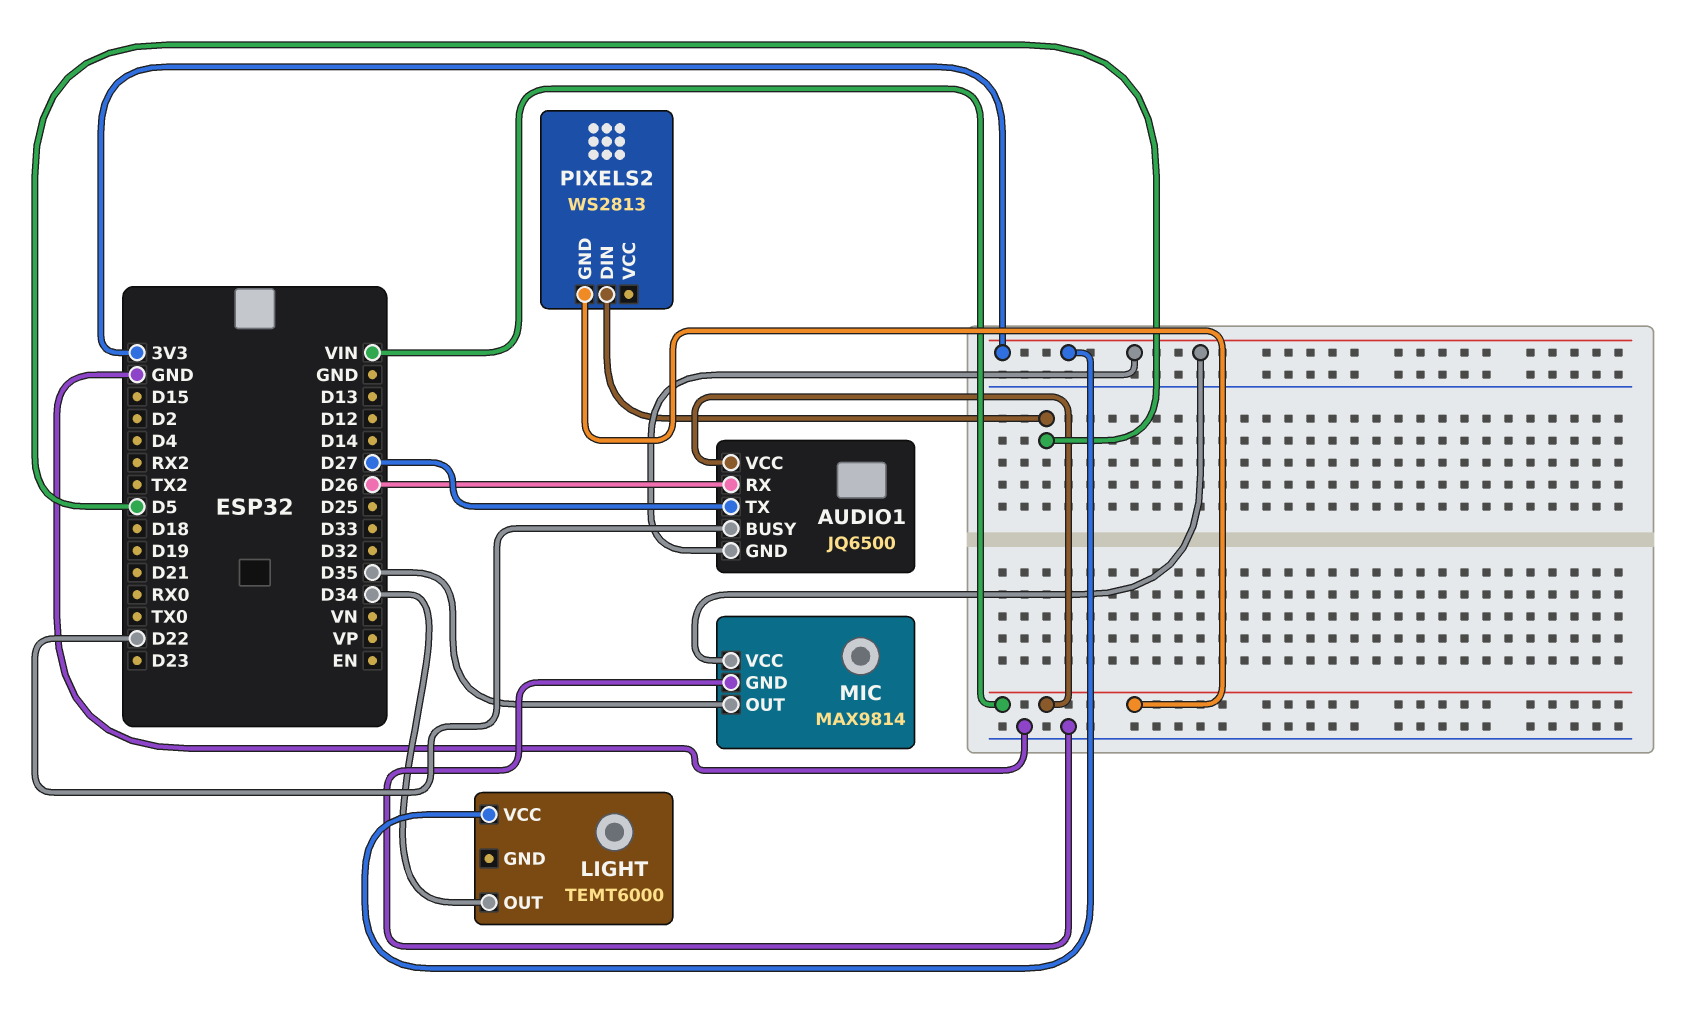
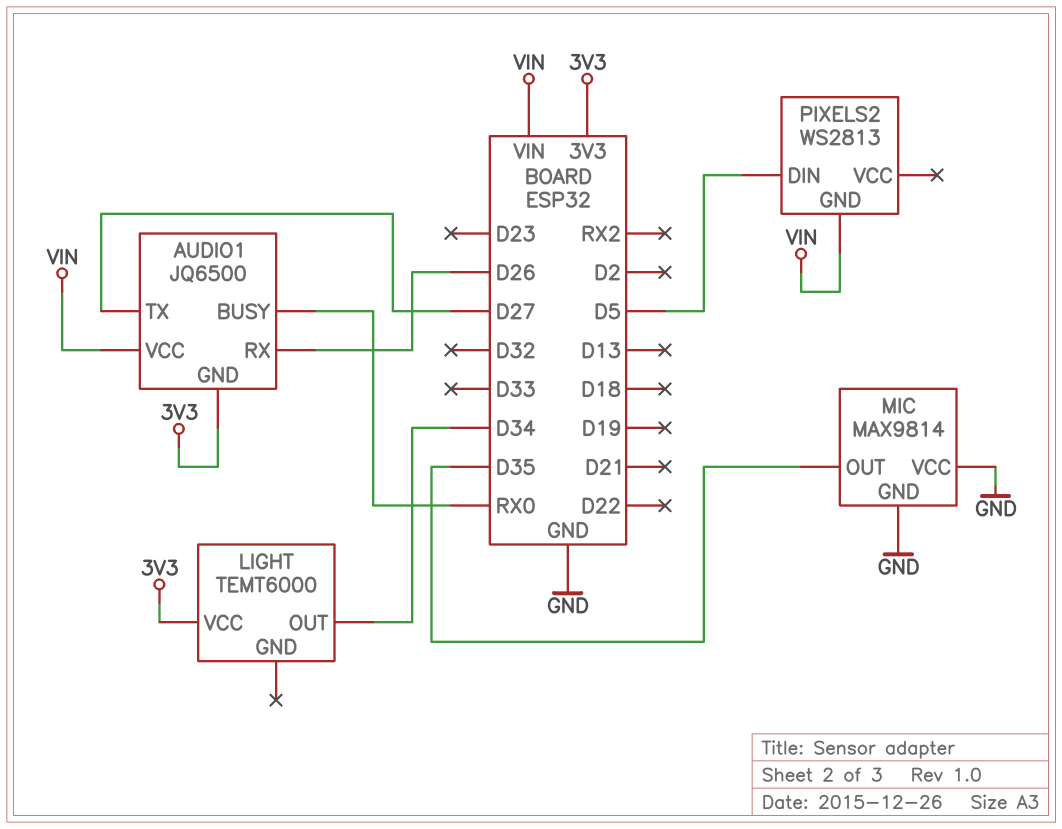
AUDIO1 pin BUSY: D22 -> RX0
MIC pin VCC: 3V3 -> GND

